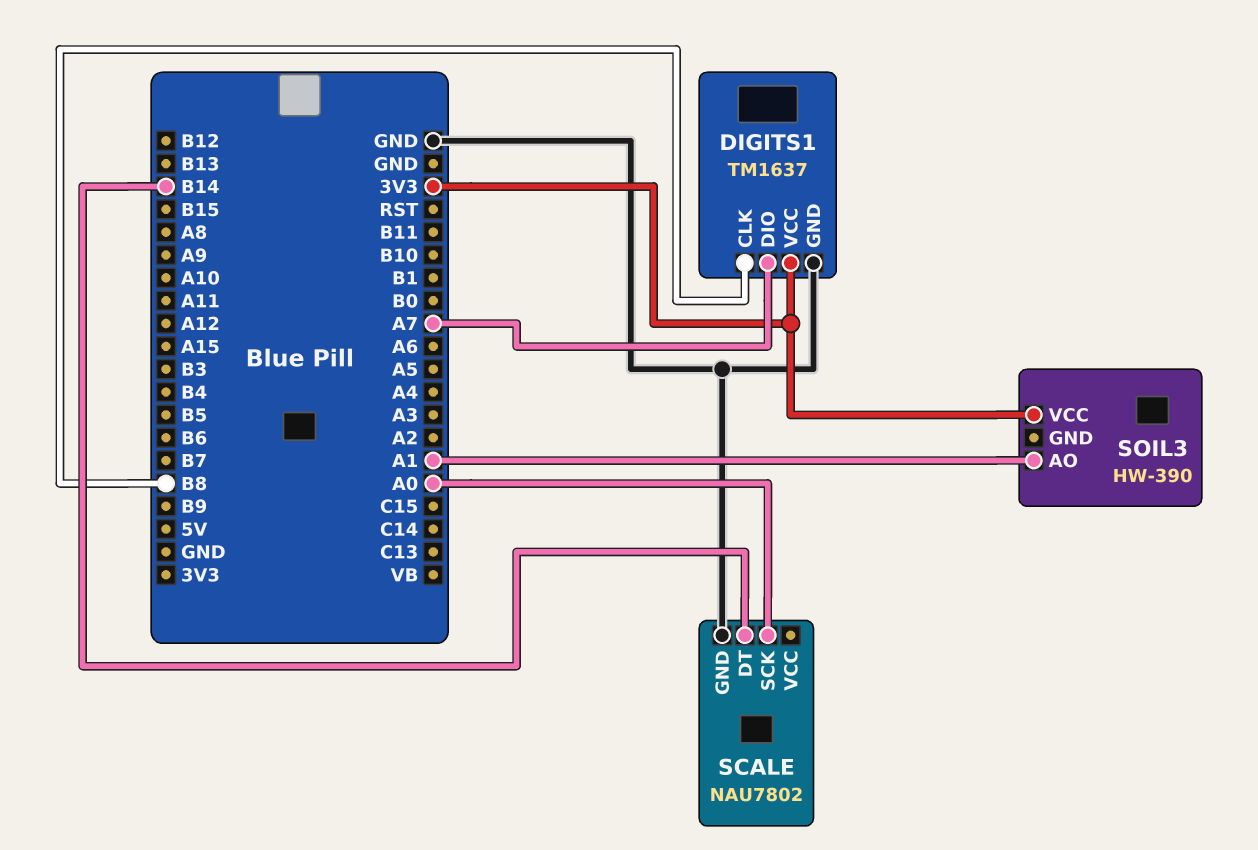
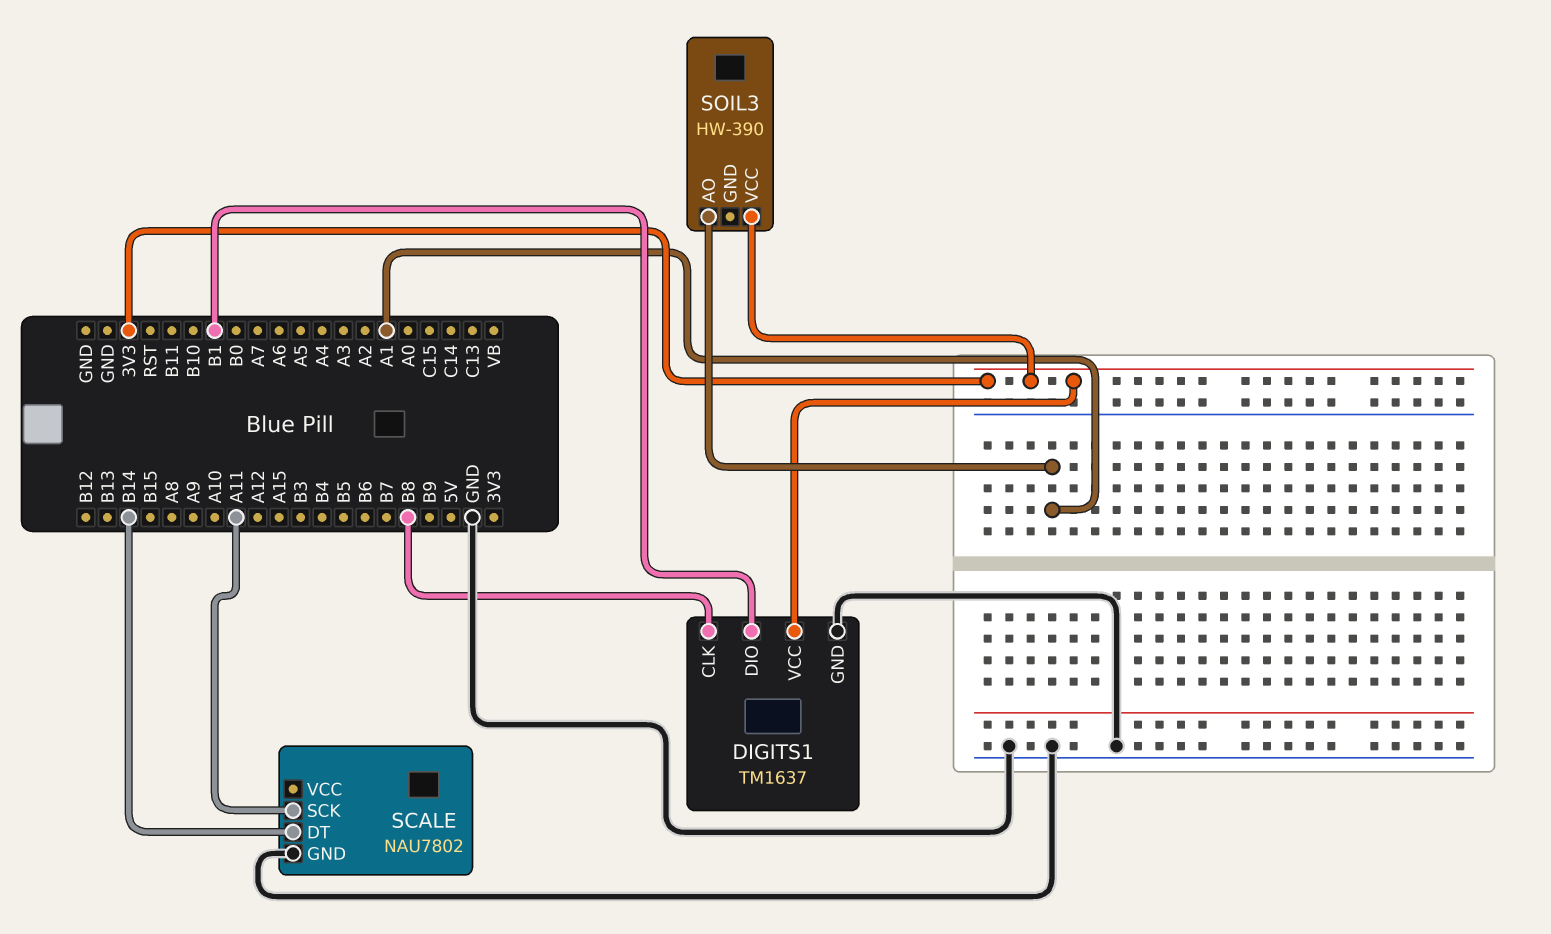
DIGITS1 pin DIO: A7 -> B1
SCALE pin SCK: A0 -> A11

